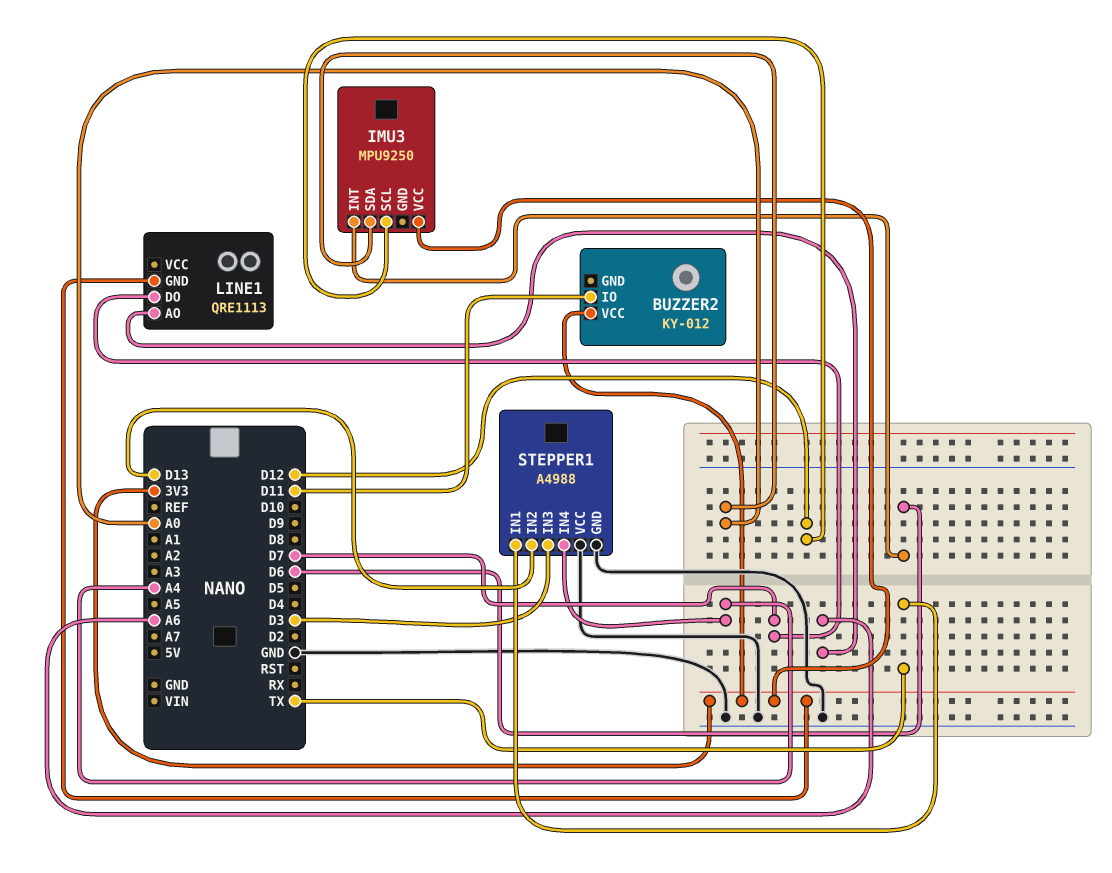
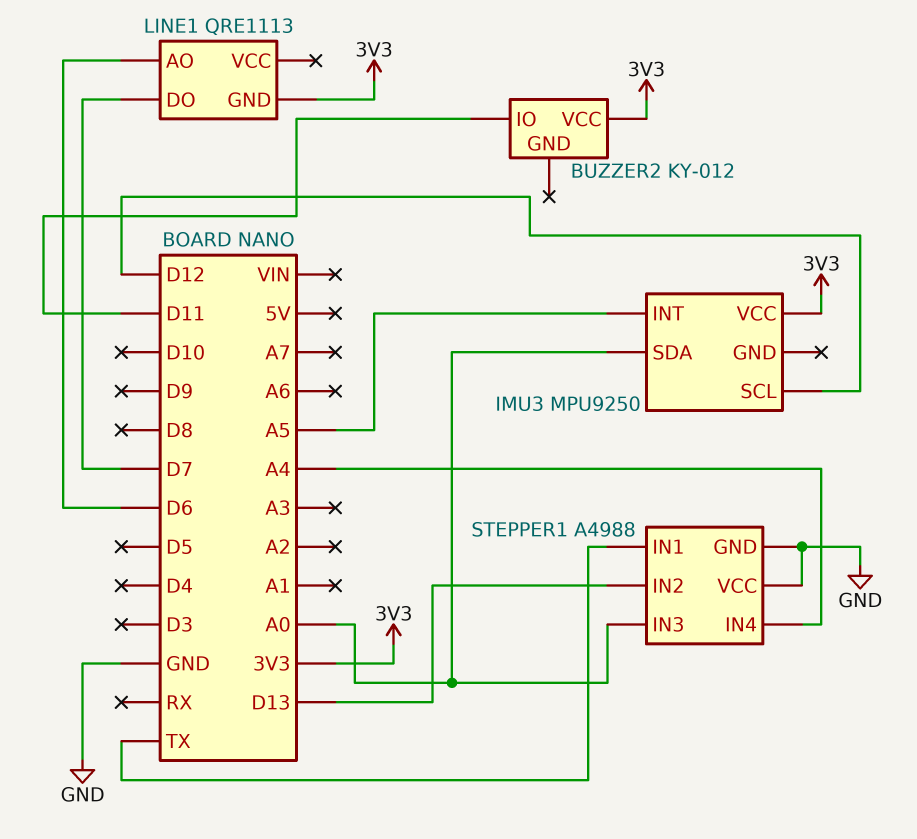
IMU3 pin INT: D6 -> A5
LINE1 pin AO: A6 -> D6
STEPPER1 pin IN3: D3 -> A0

